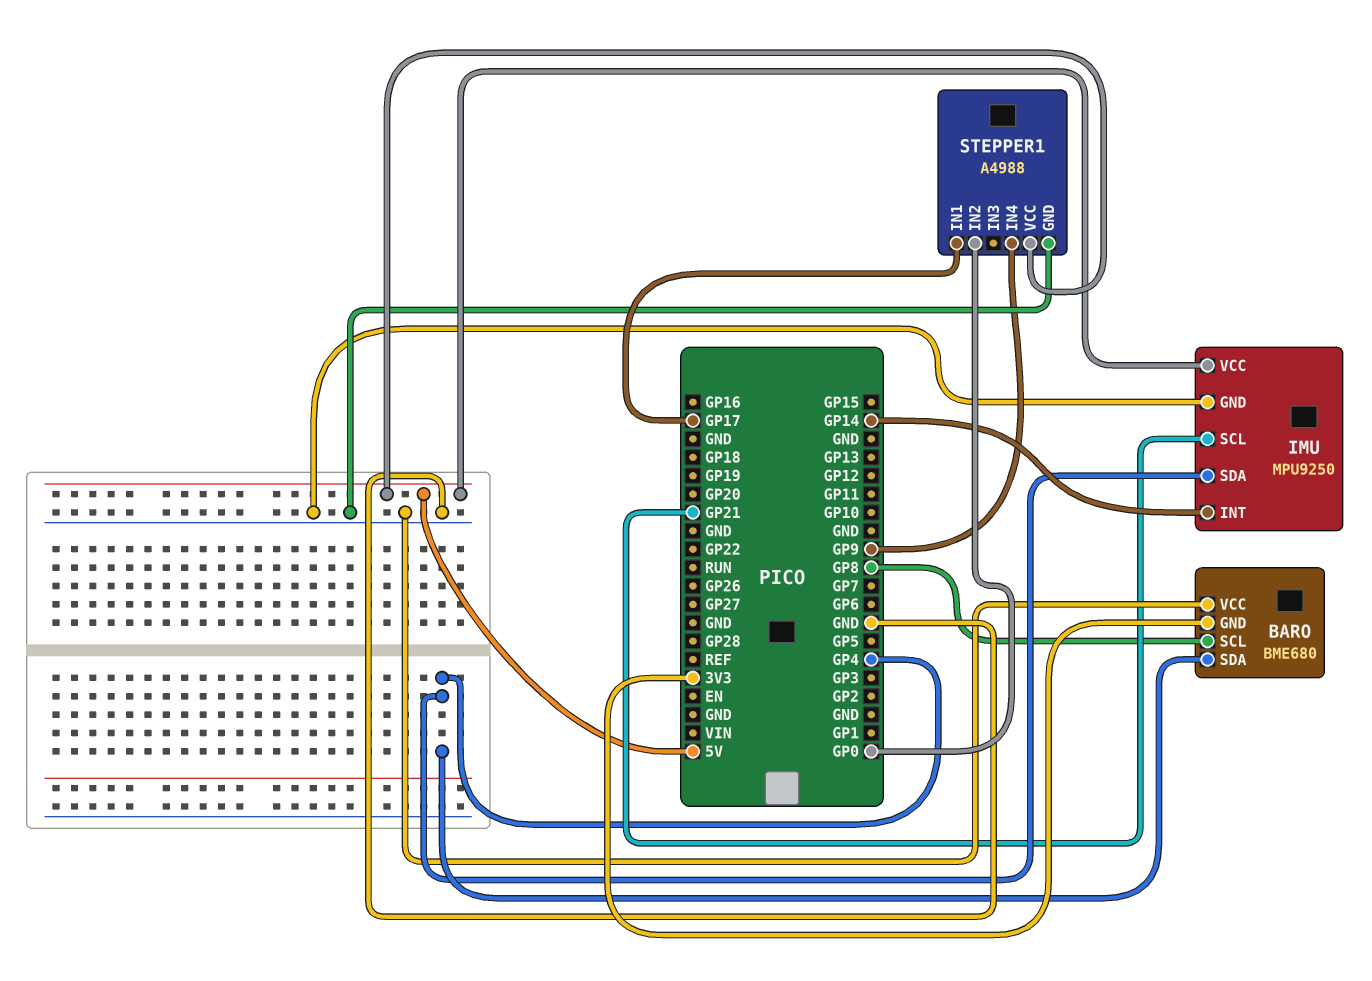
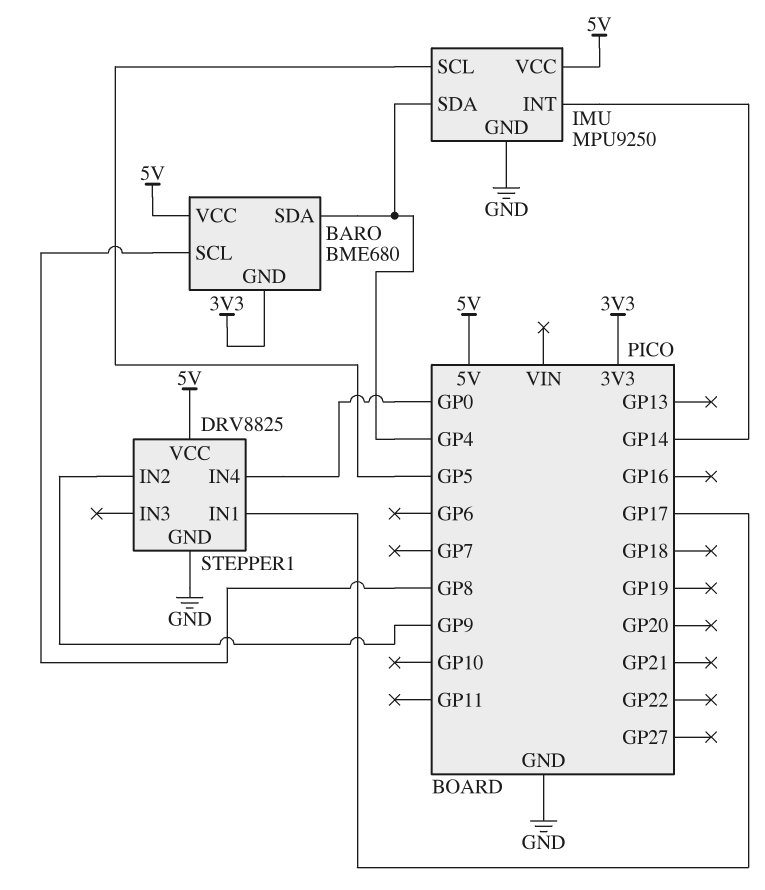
BARO pin VCC: GND -> 5V
IMU pin SCL: GP21 -> GP5
STEPPER1: A4988 -> DRV8825
STEPPER1 pin IN2: GP0 -> GP9
STEPPER1 pin IN4: GP9 -> GP0

